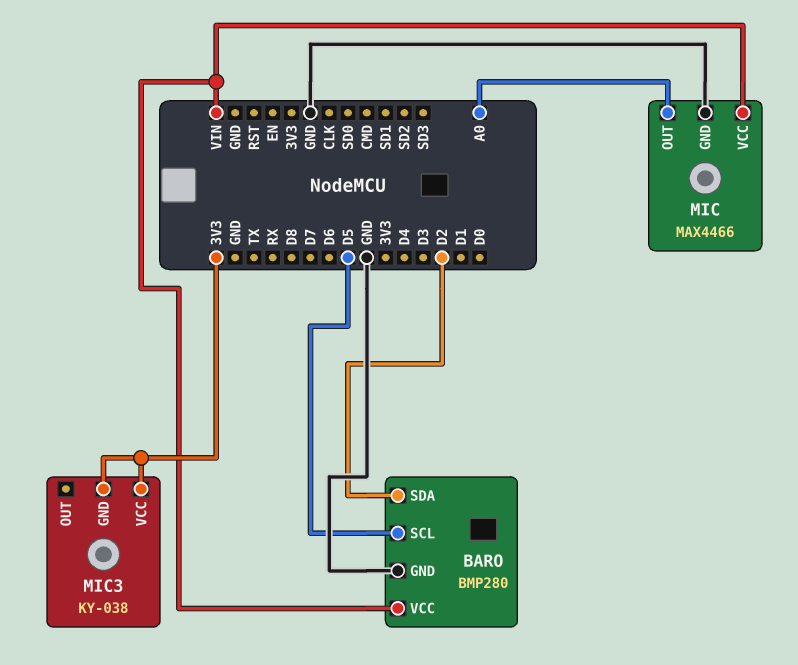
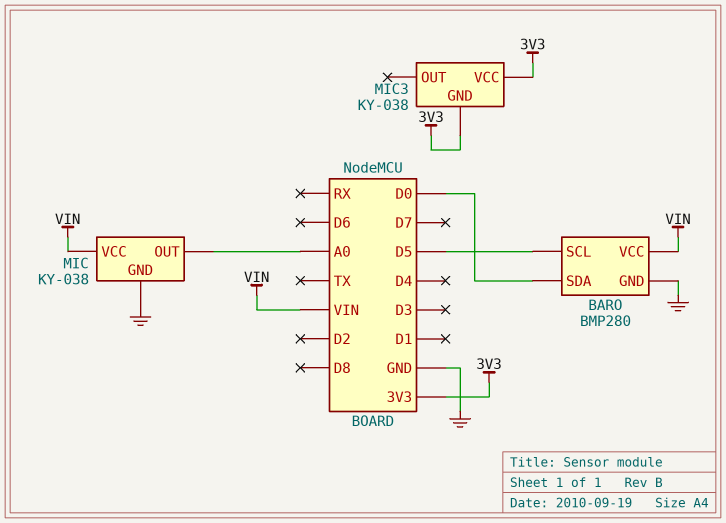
BARO pin SDA: D2 -> D0
MIC: MAX4466 -> KY-038

